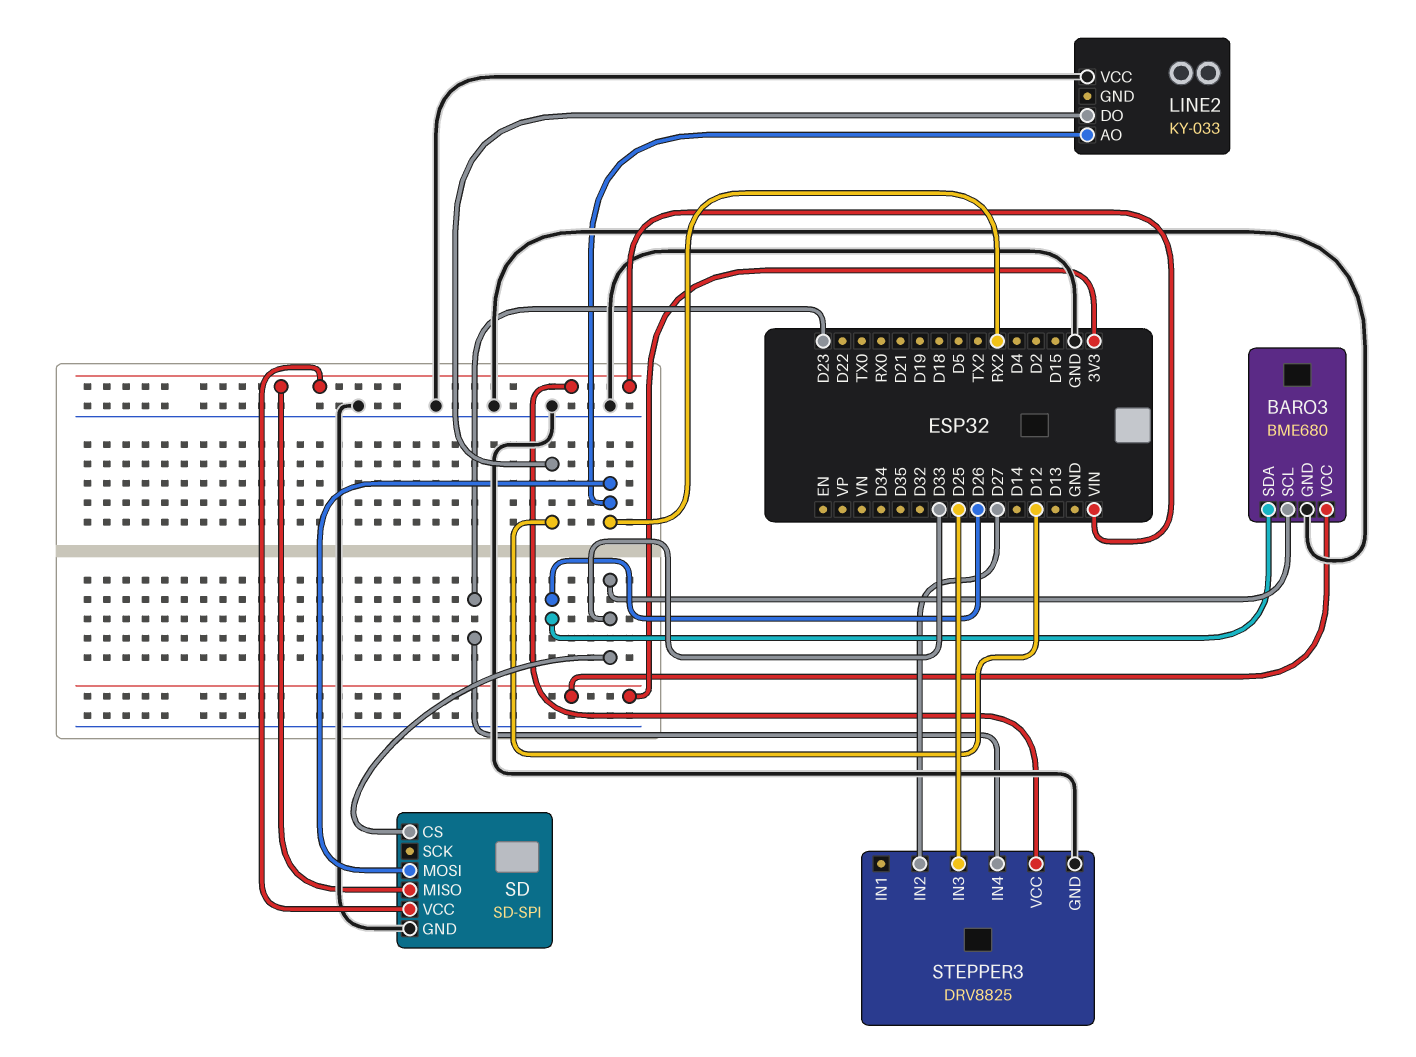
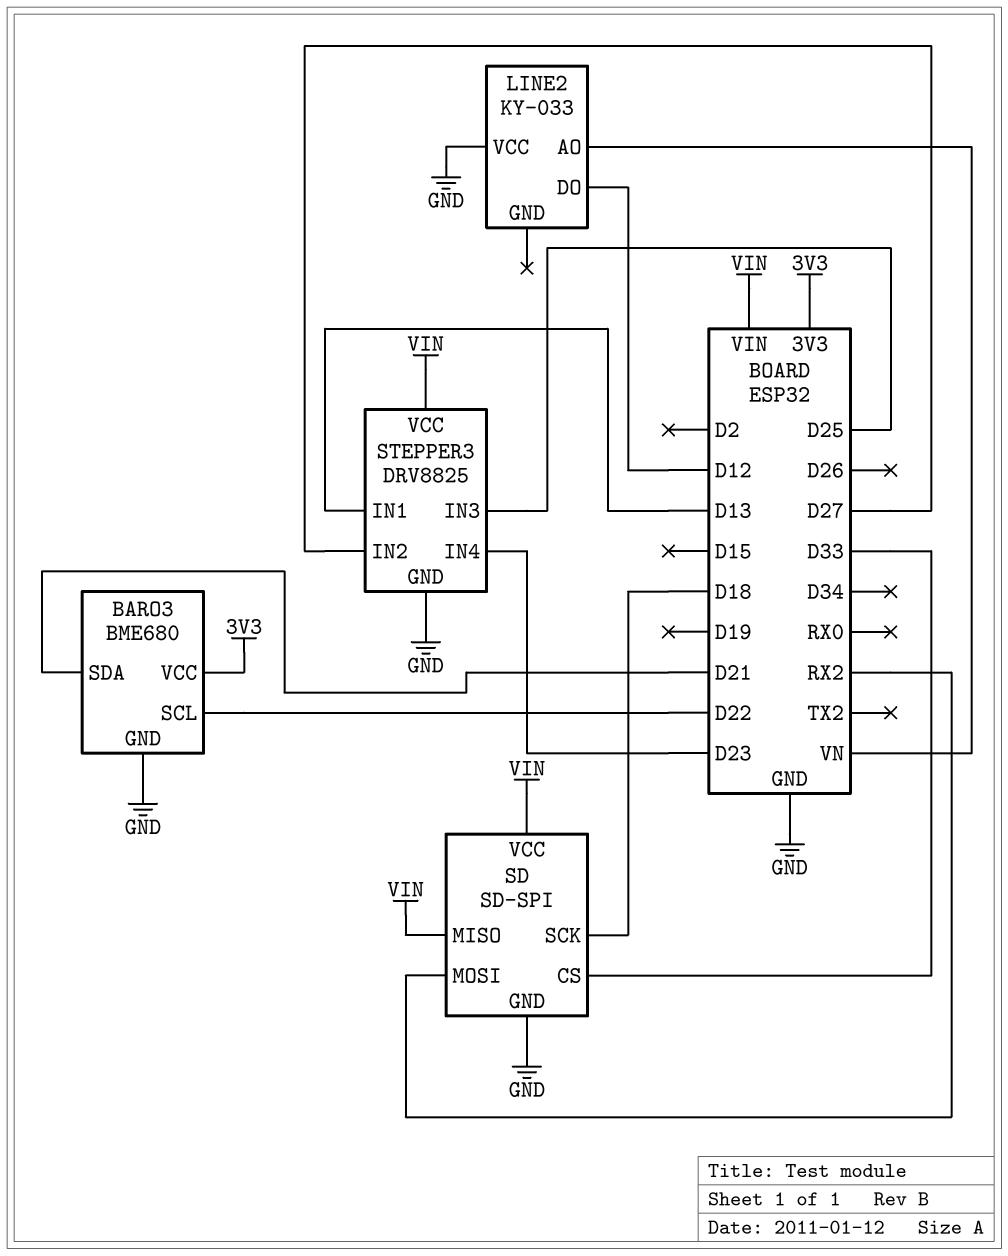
BARO3 pin SCL: D33 -> D22
BARO3 pin SDA: D26 -> D21
LINE2 pin AO: RX2 -> VN
SD pin SCK: none -> D18
STEPPER3 pin IN1: none -> D13

